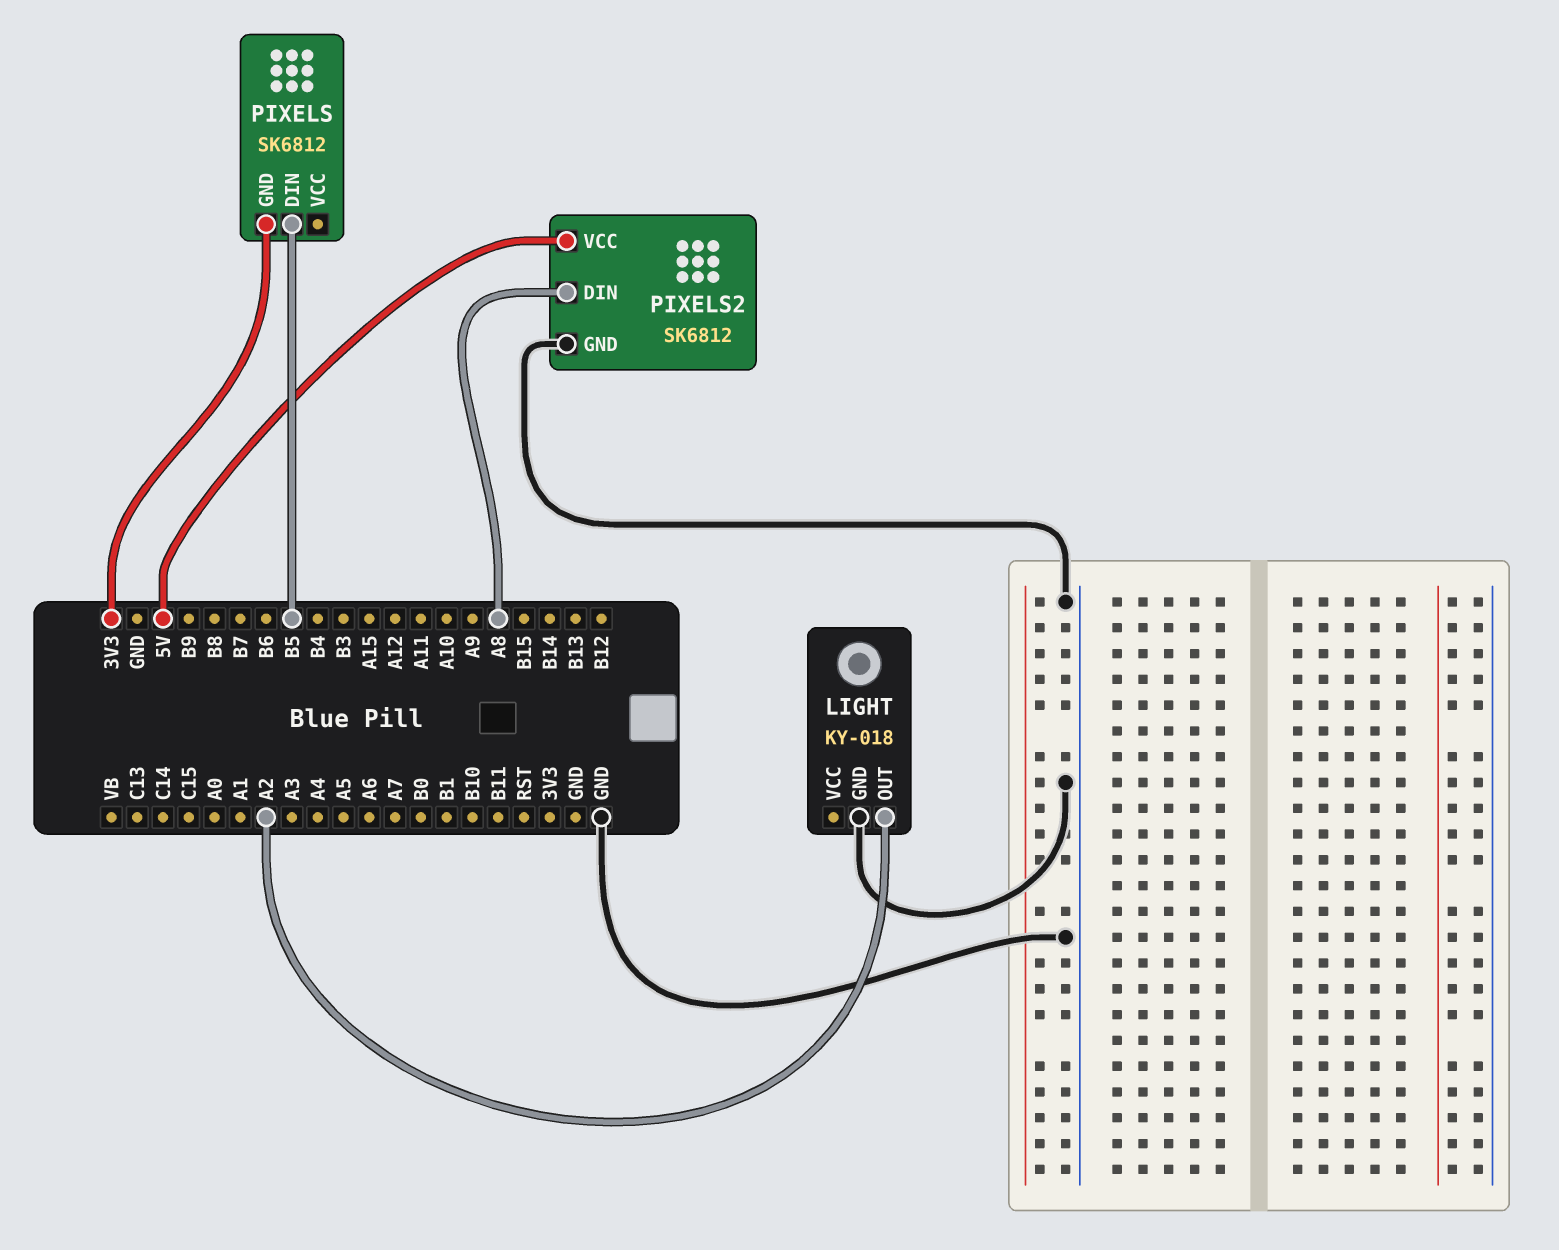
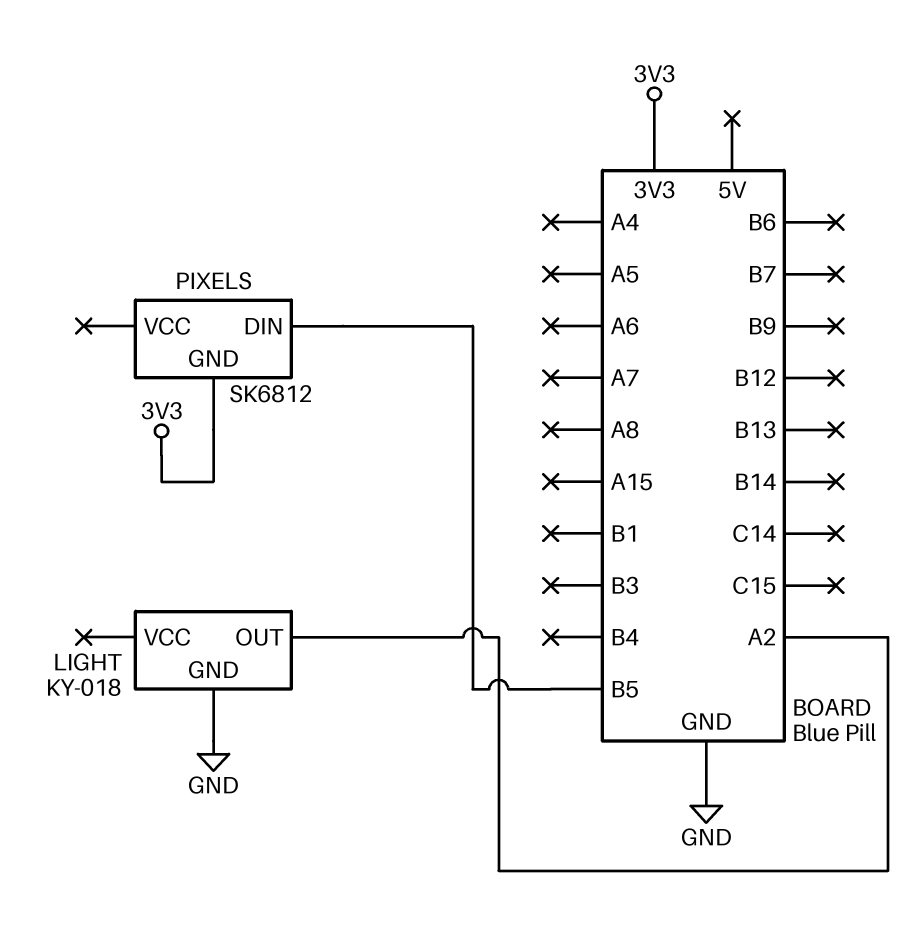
PIXELS2: SK6812 -> none
PIXELS2 pin DIN: A8 -> none
PIXELS2 pin GND: GND -> none
PIXELS2 pin VCC: 5V -> none

